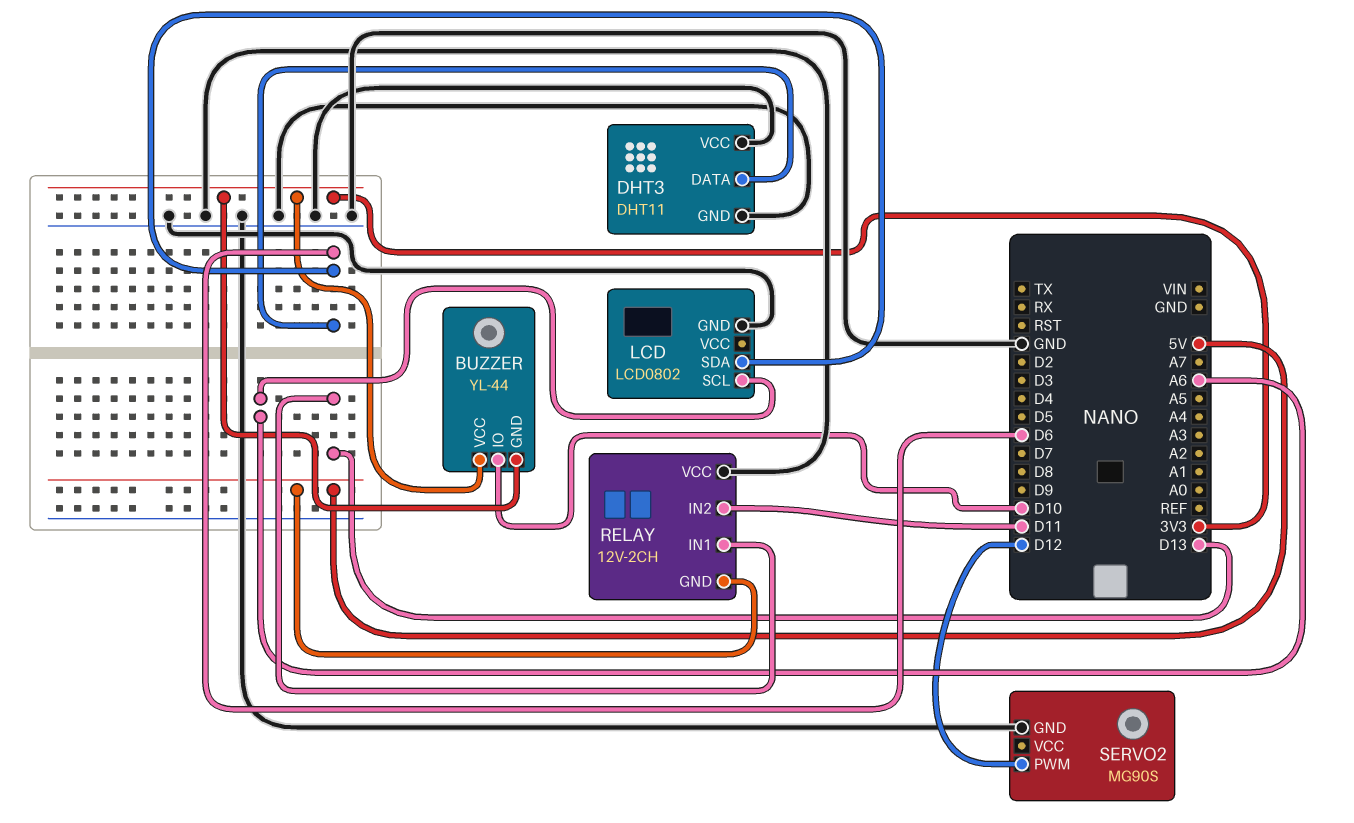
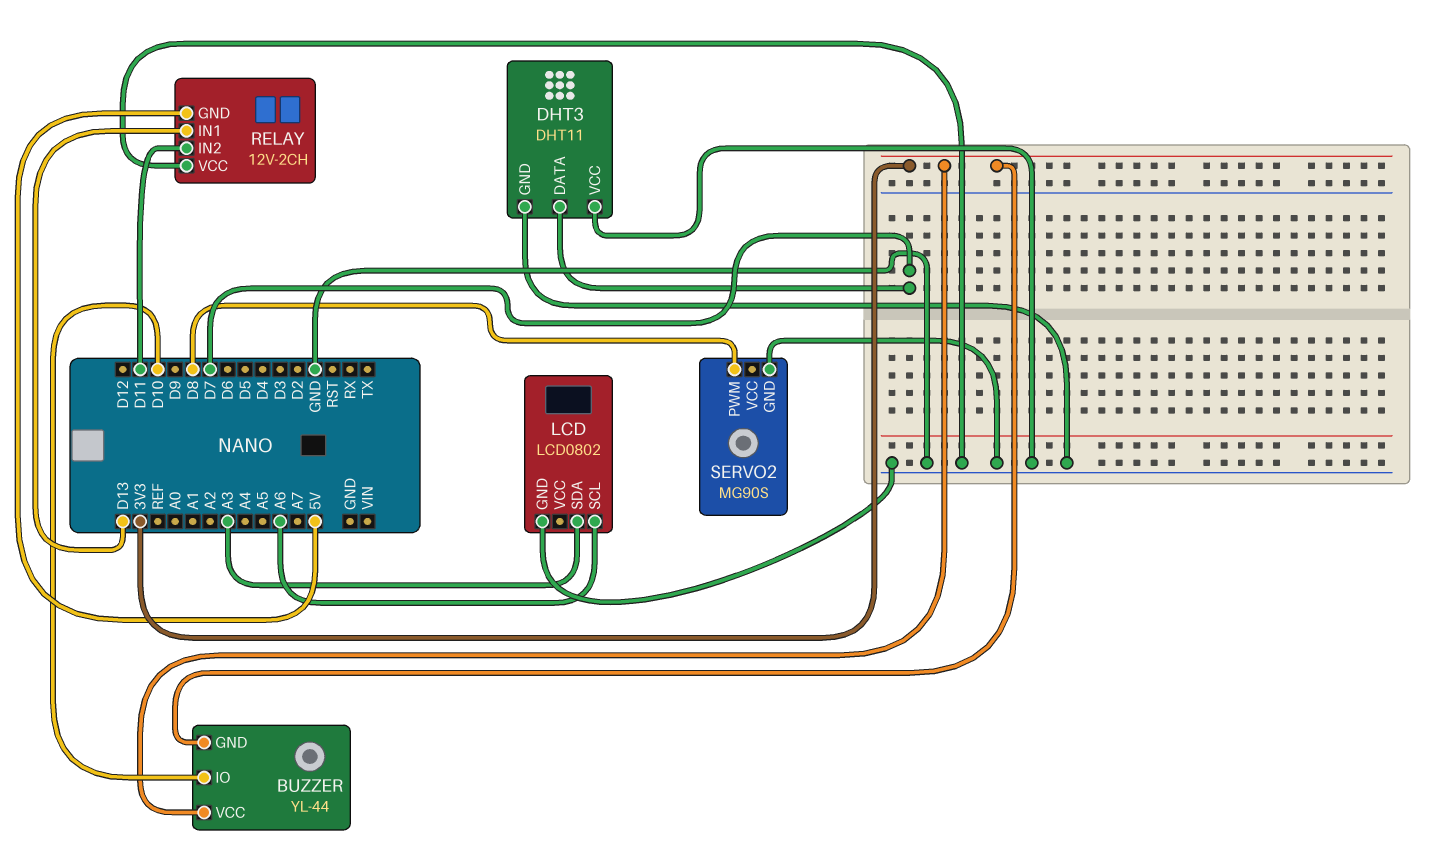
DHT3 pin DATA: D6 -> D7
LCD pin SDA: D6 -> A3
SERVO2 pin PWM: D12 -> D8

